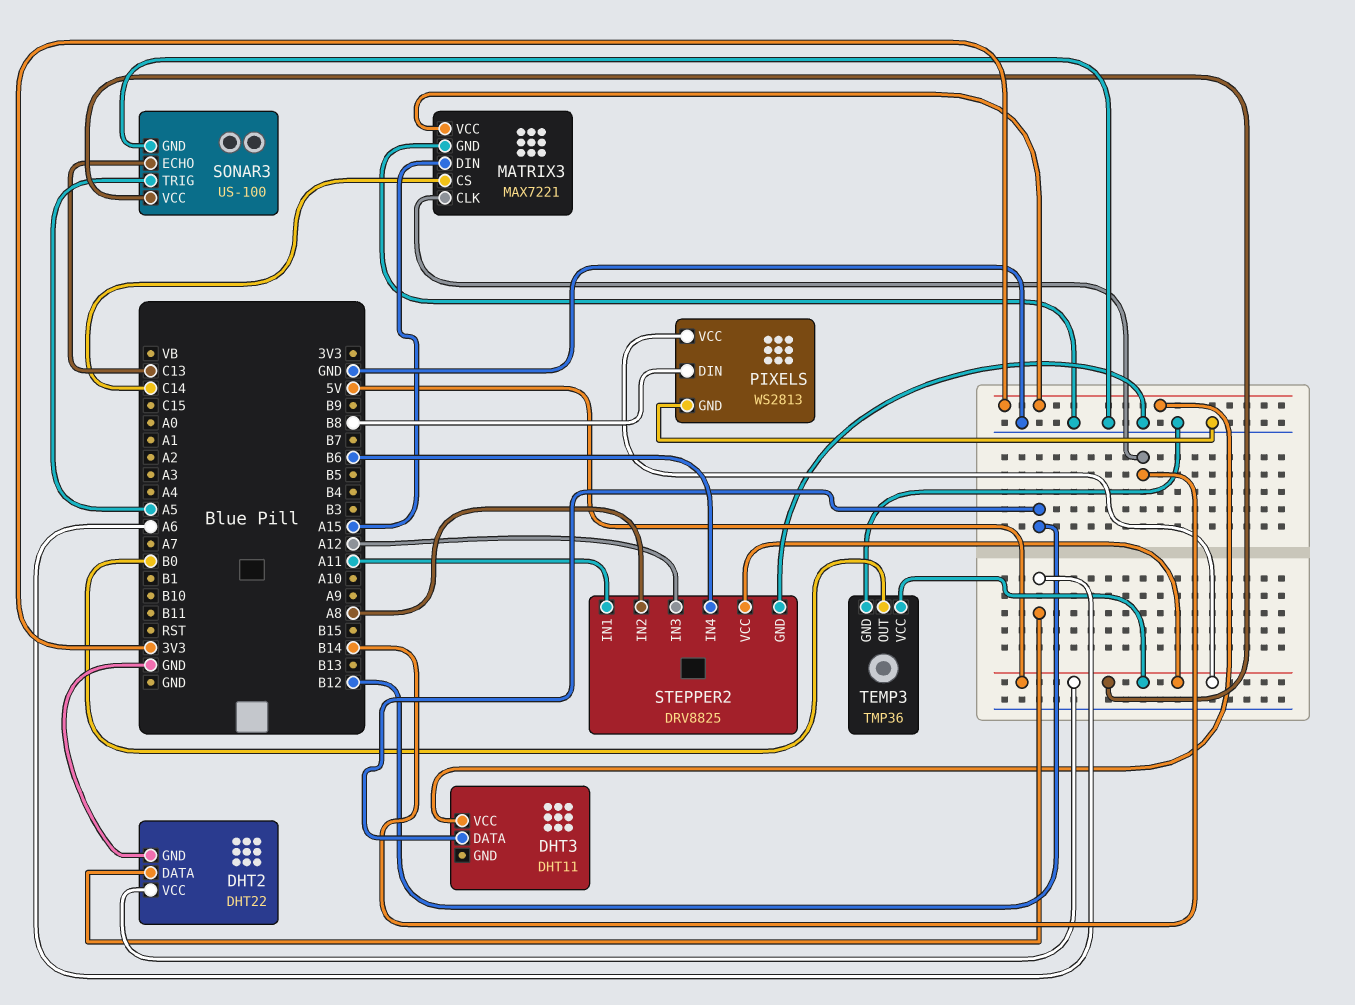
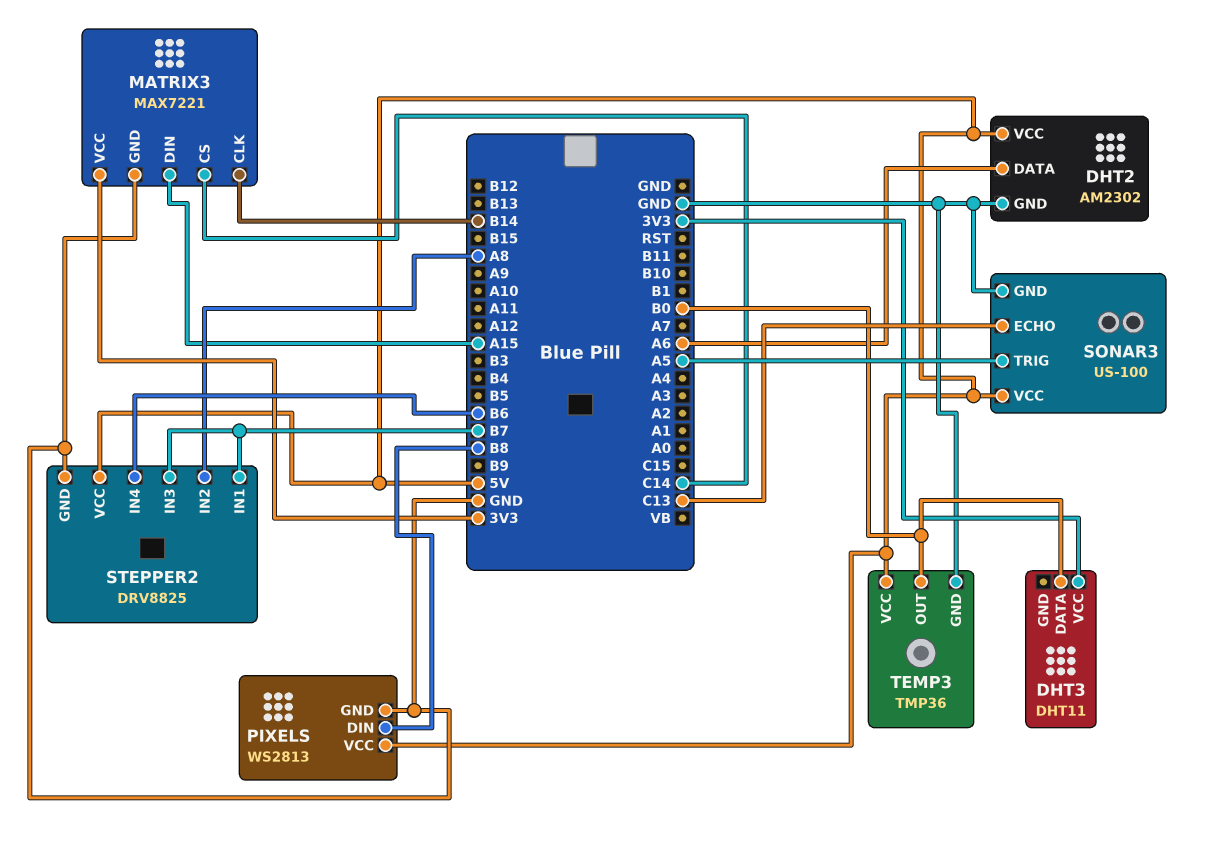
DHT2: DHT22 -> AM2302
DHT3 pin DATA: B12 -> B0
STEPPER2 pin IN1: A11 -> B7
STEPPER2 pin IN3: A12 -> B7

